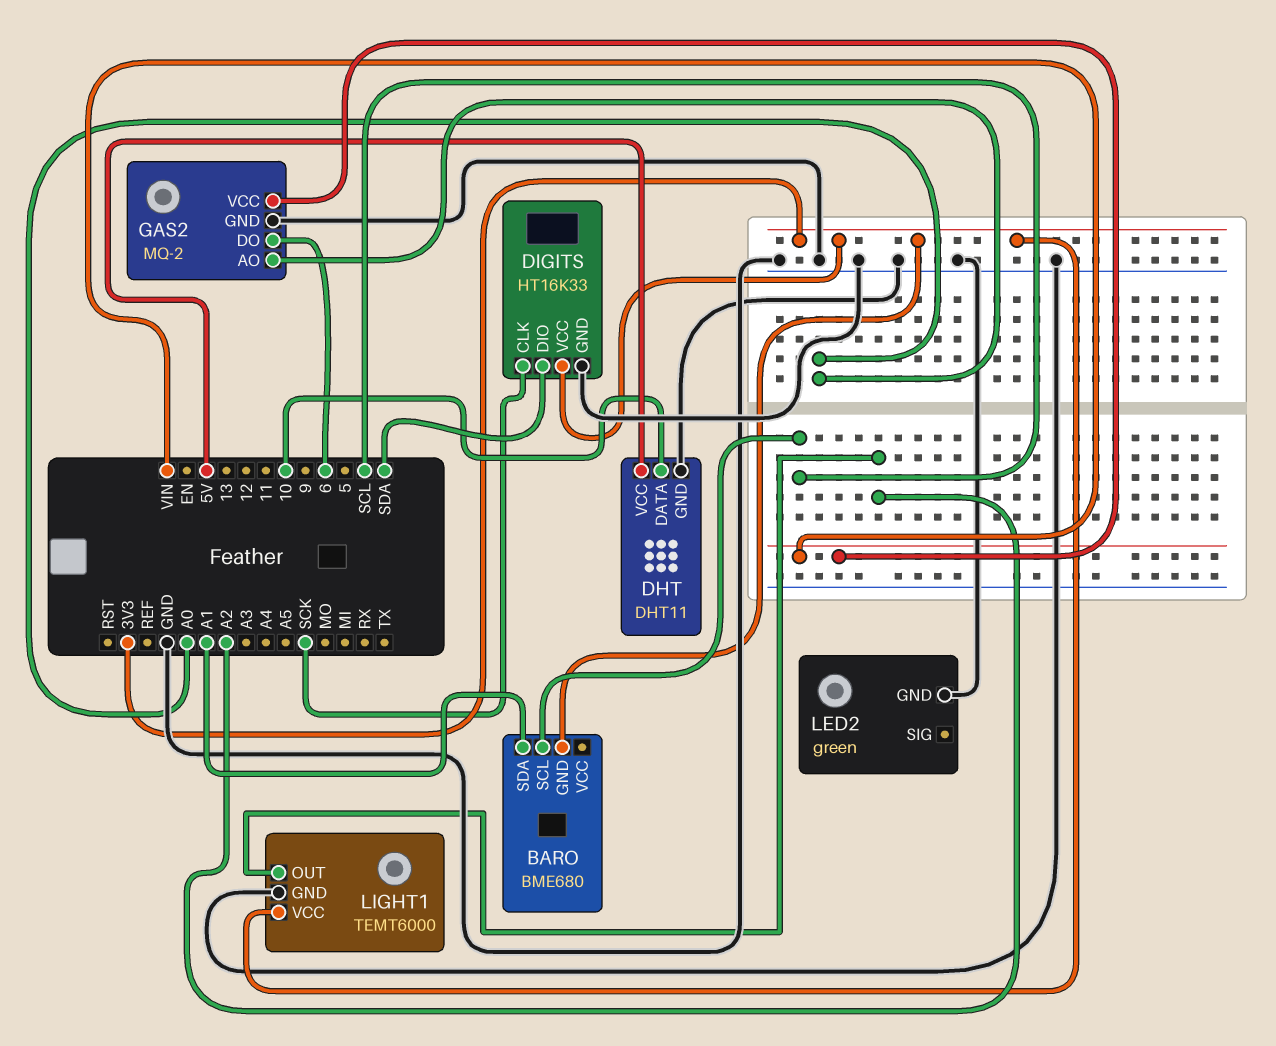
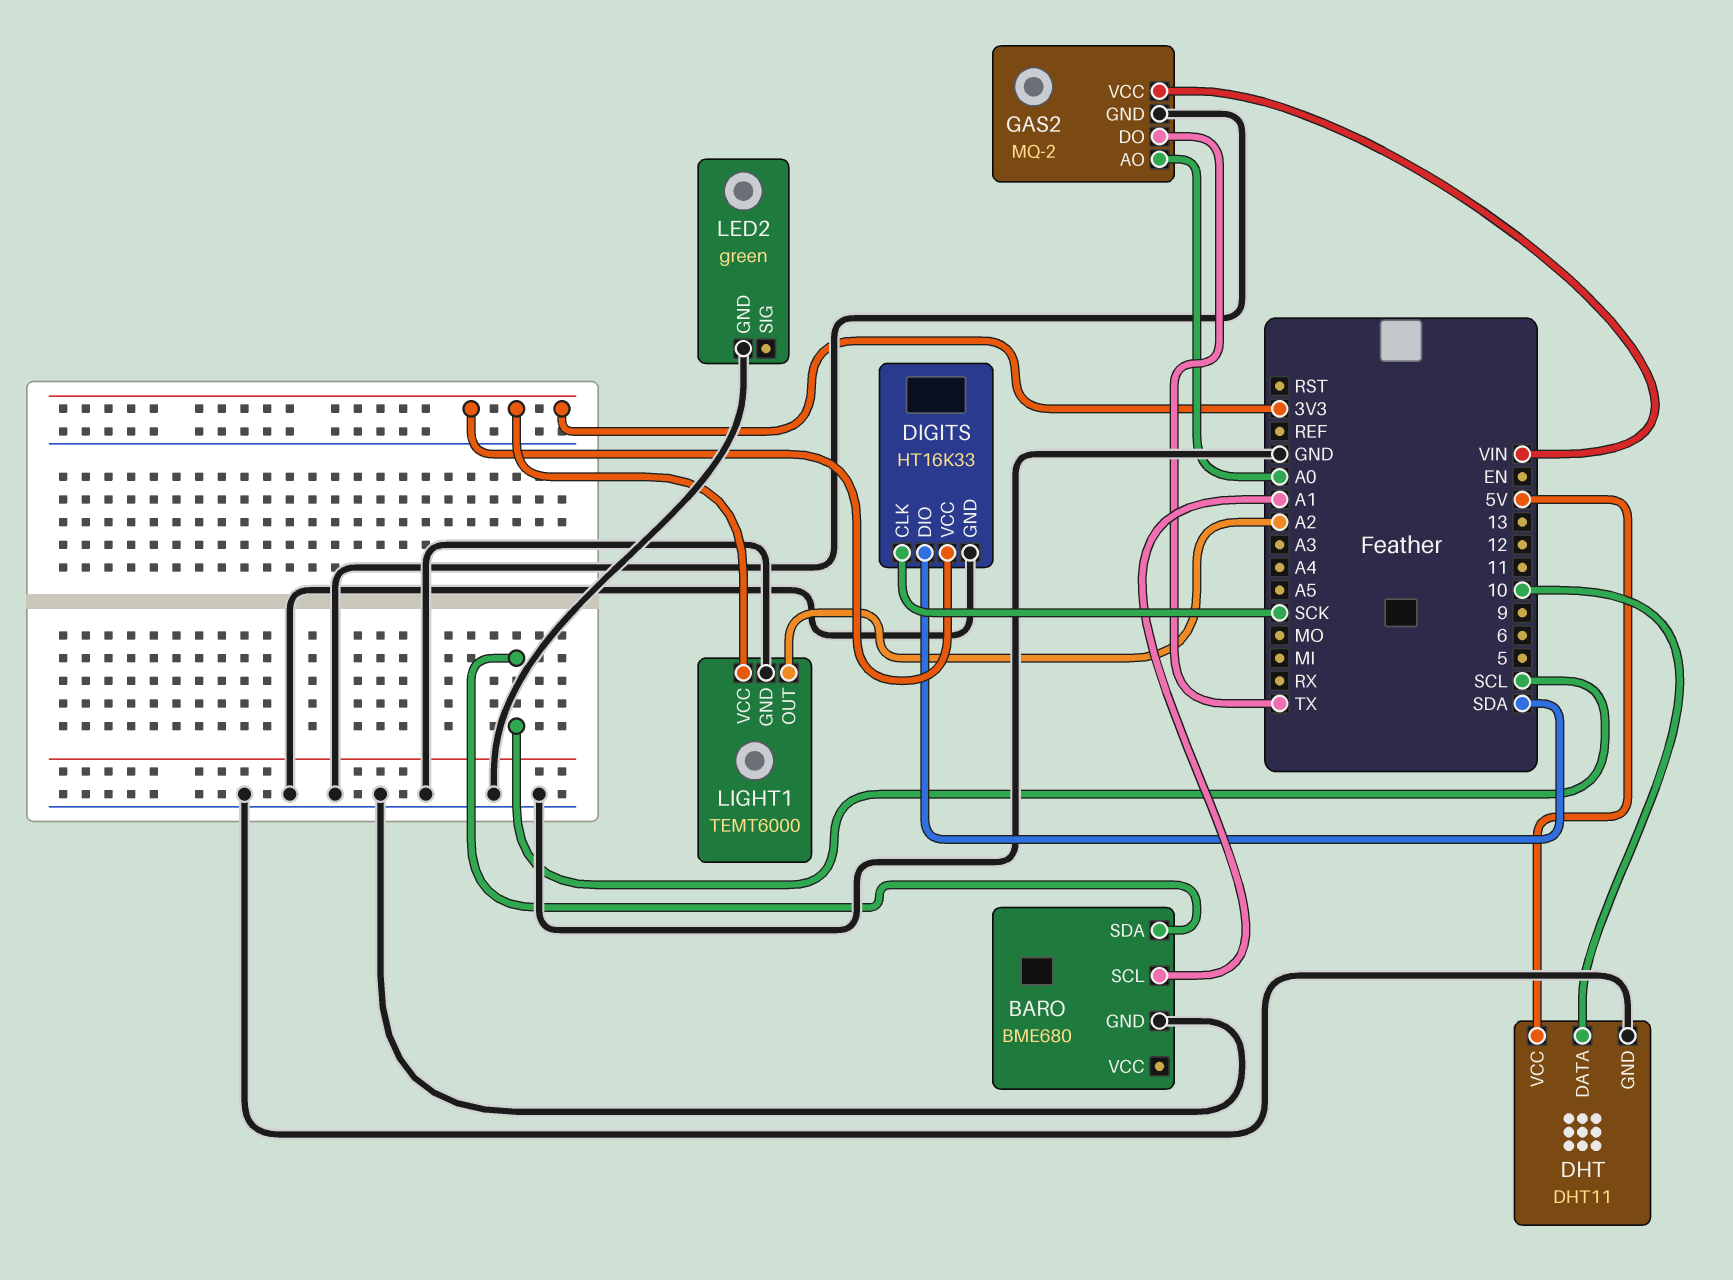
BARO pin GND: 3V3 -> GND
BARO pin SCL: SCL -> A1
BARO pin SDA: A1 -> SCL
GAS2 pin DO: 6 -> TX

